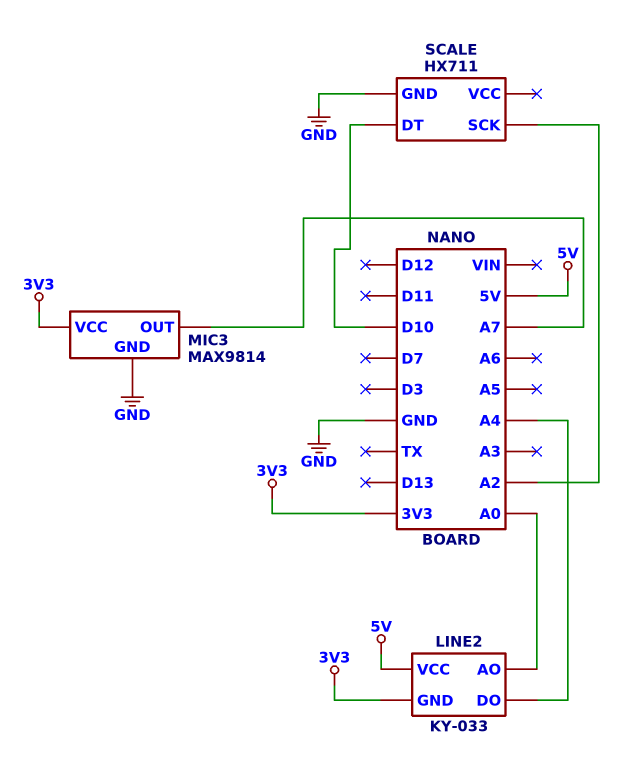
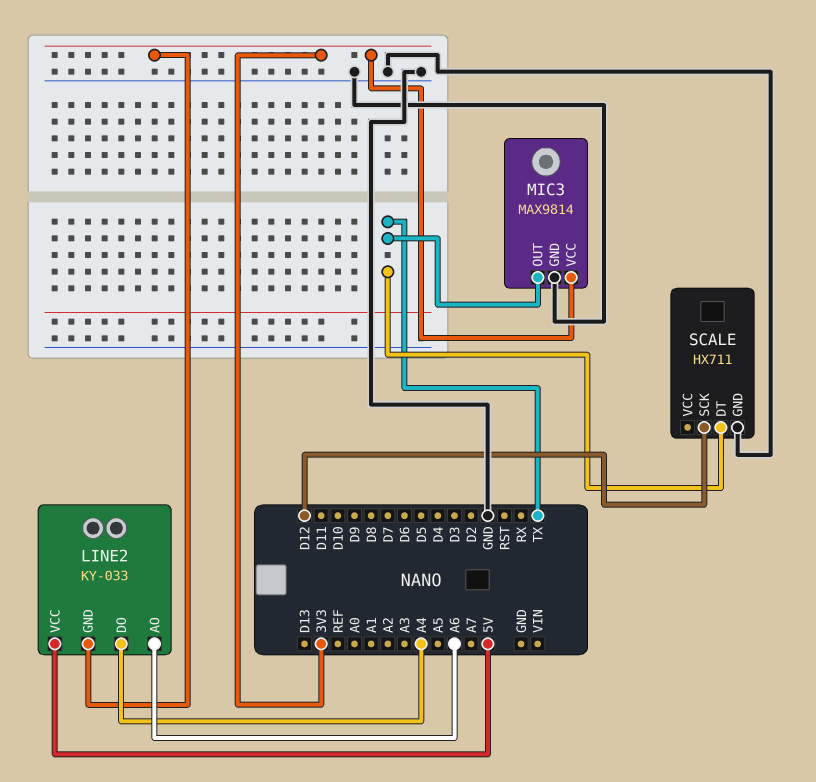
LINE2 pin AO: A0 -> A6
MIC3 pin OUT: A7 -> TX
SCALE pin DT: D10 -> TX
SCALE pin SCK: A2 -> D12

